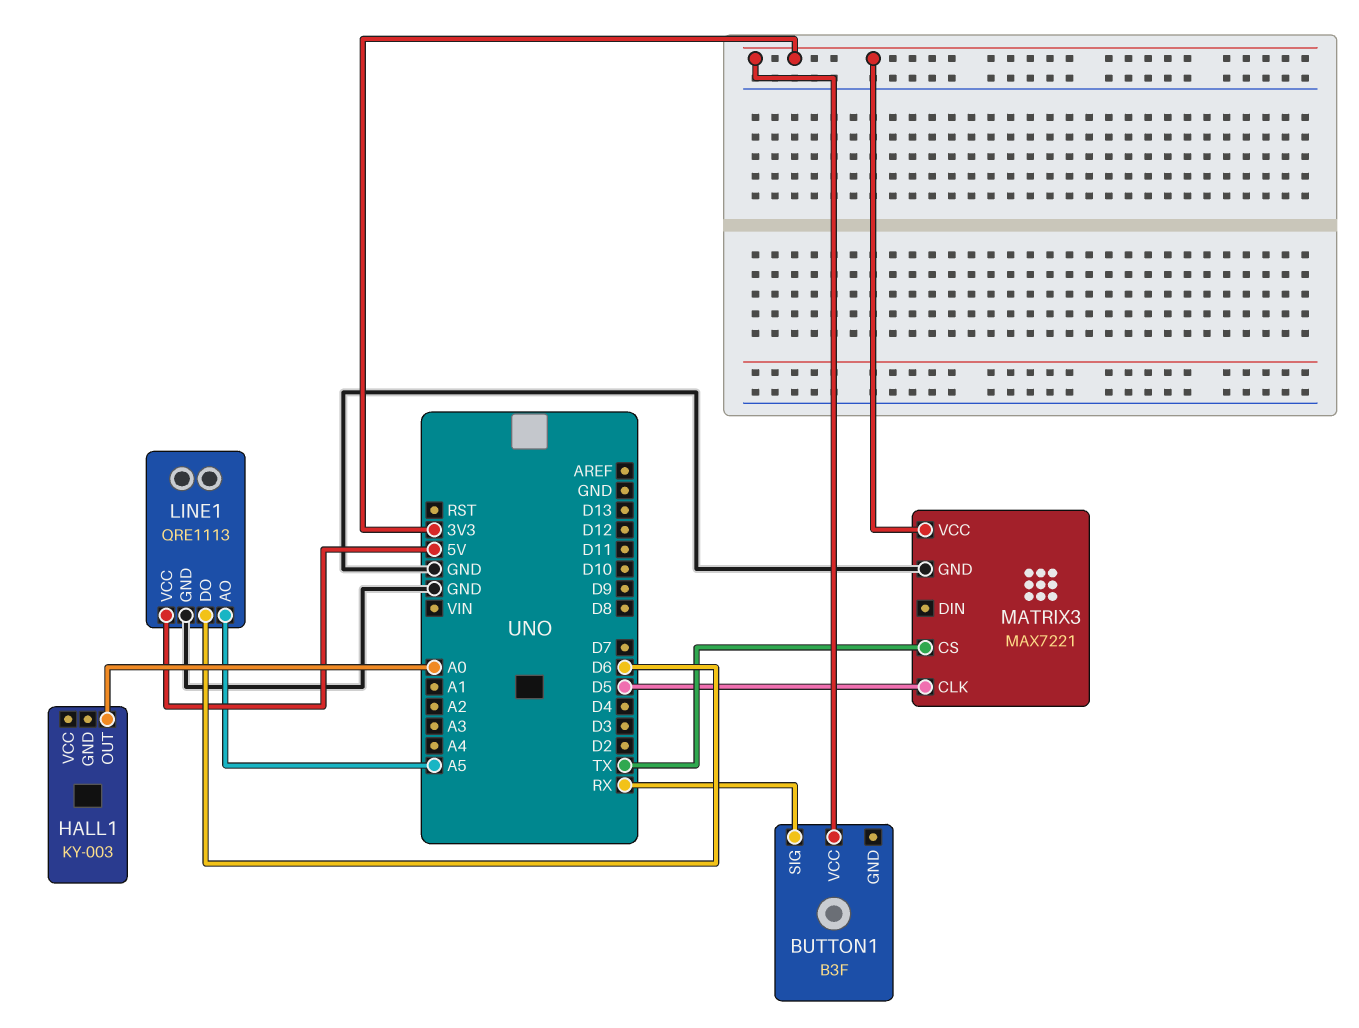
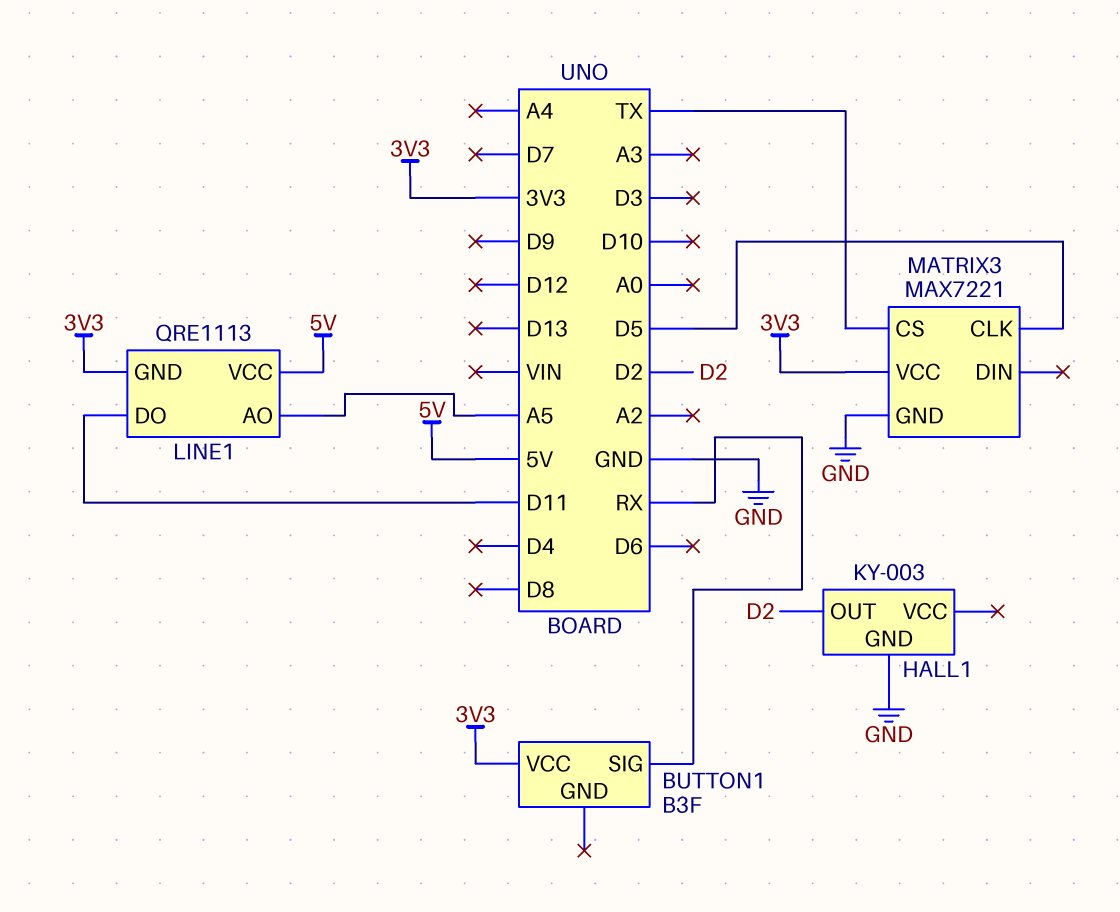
HALL1 pin GND: none -> GND
HALL1 pin OUT: A0 -> D2
LINE1 pin DO: D6 -> D11
LINE1 pin GND: GND -> 3V3

